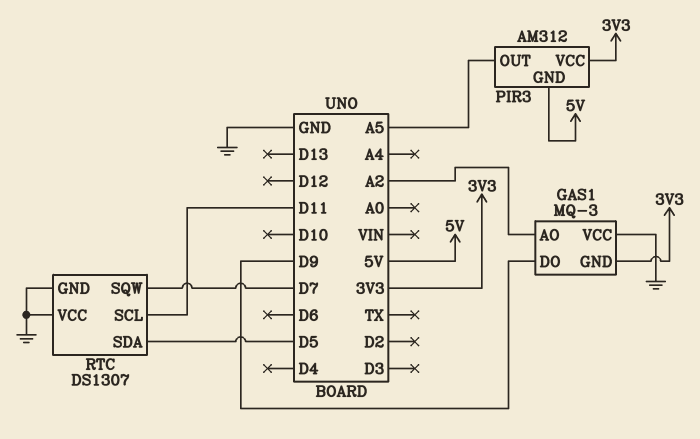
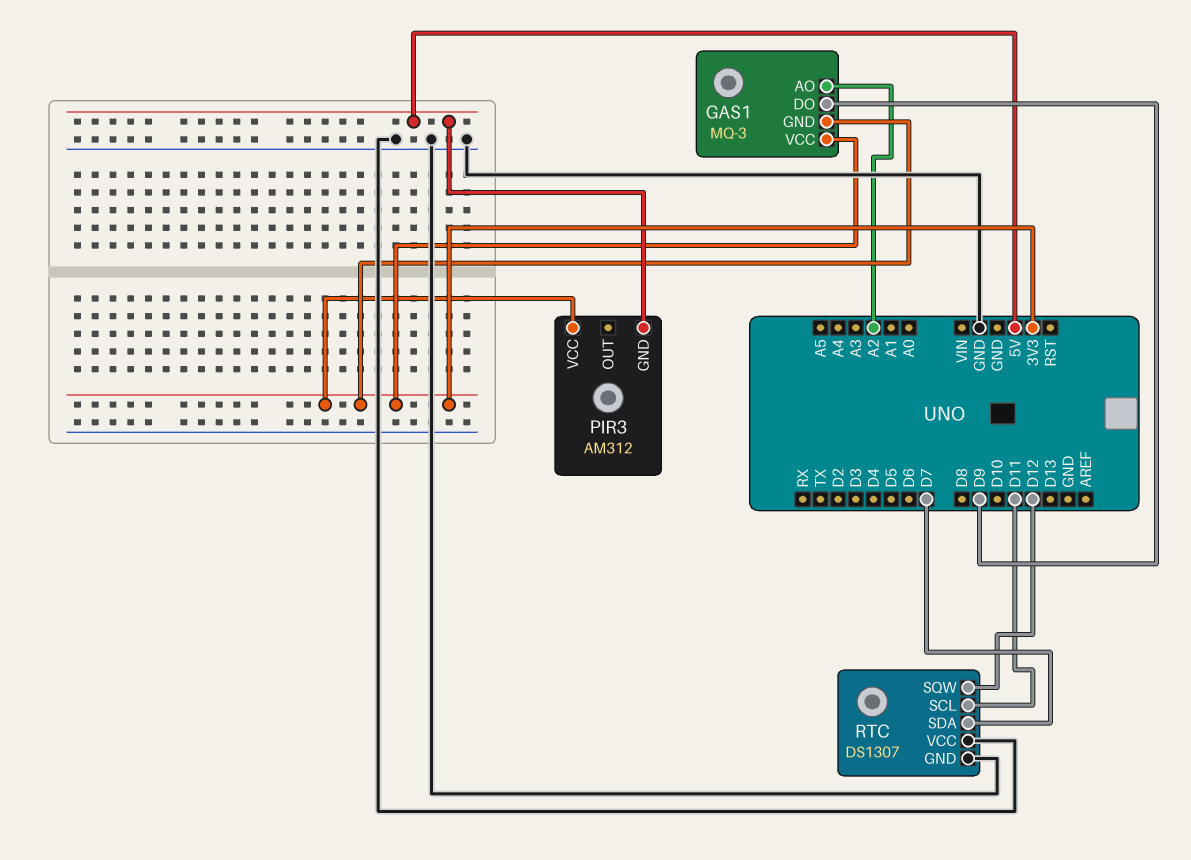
GAS1 pin VCC: GND -> 3V3
PIR3 pin OUT: A5 -> none
RTC pin SDA: D5 -> D7
RTC pin SQW: D7 -> D12

